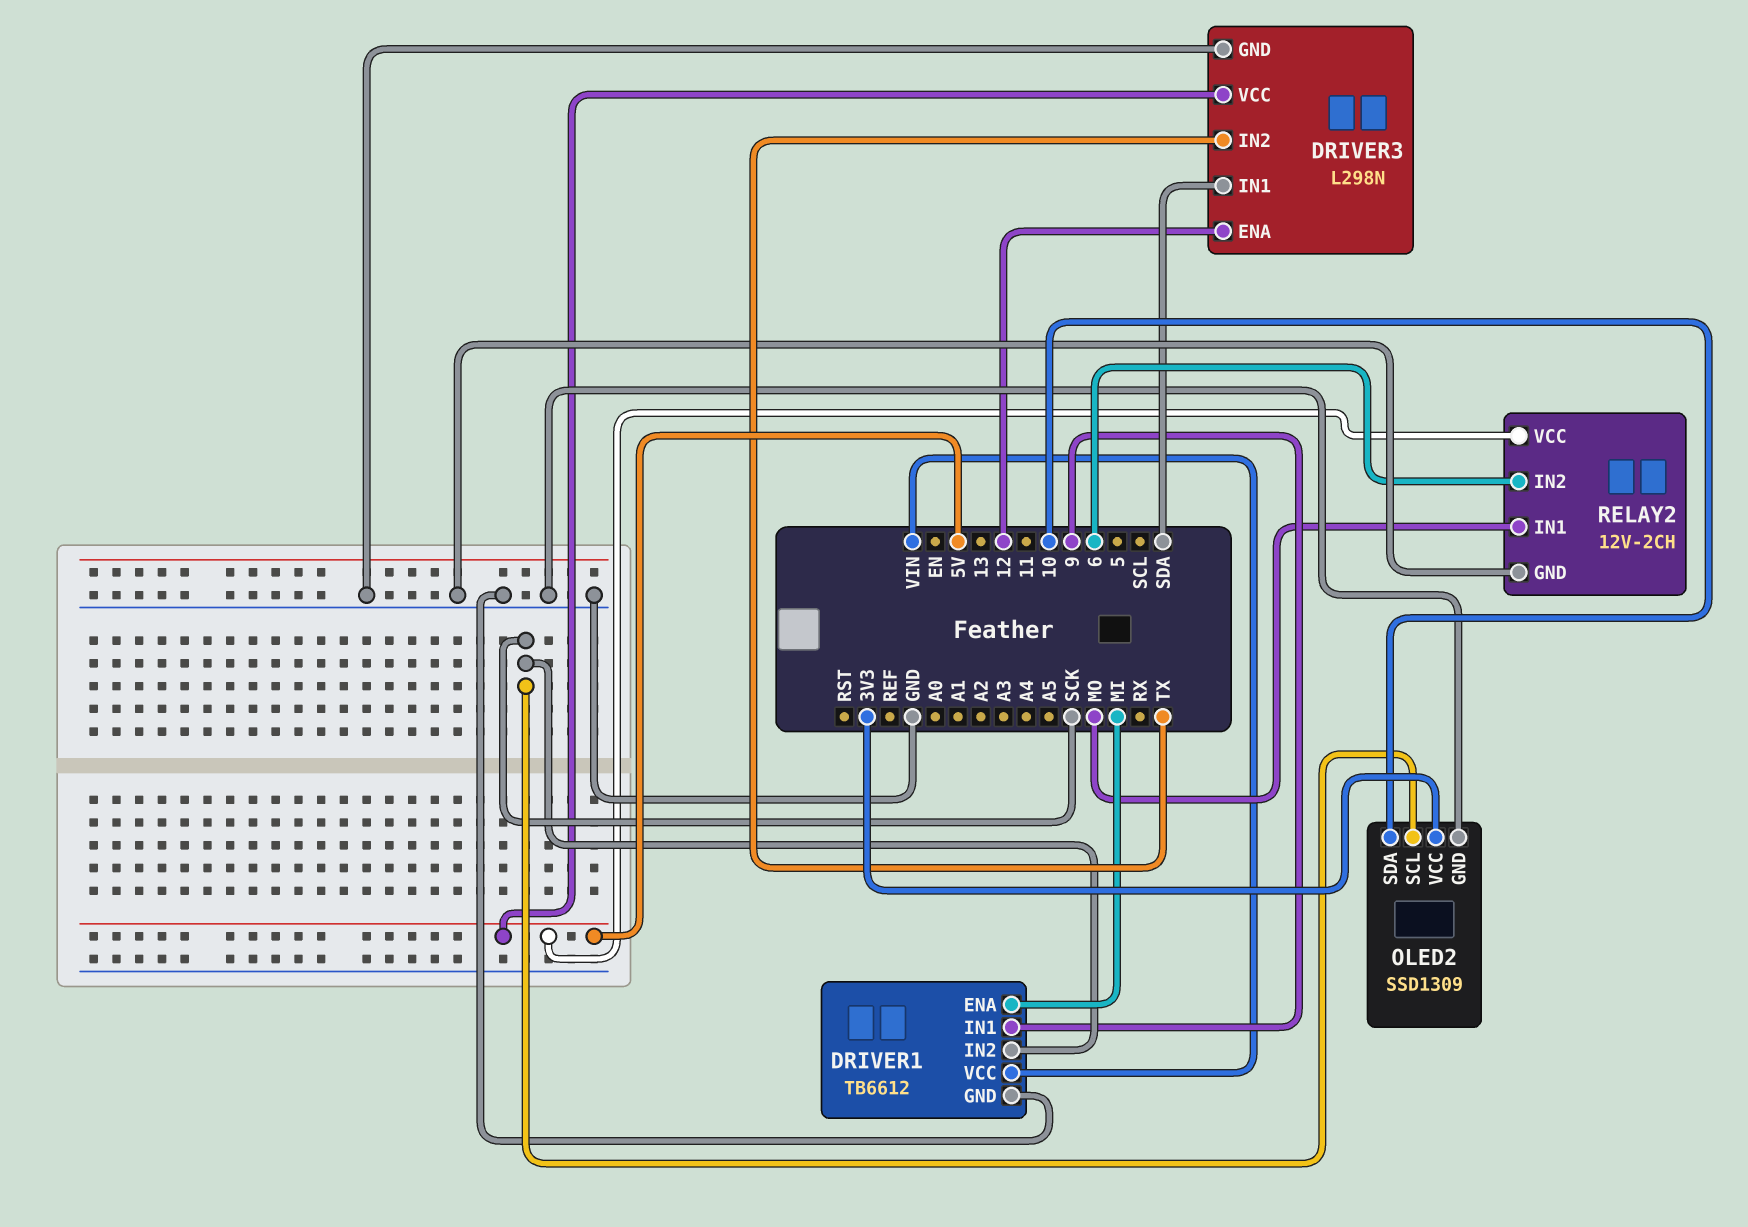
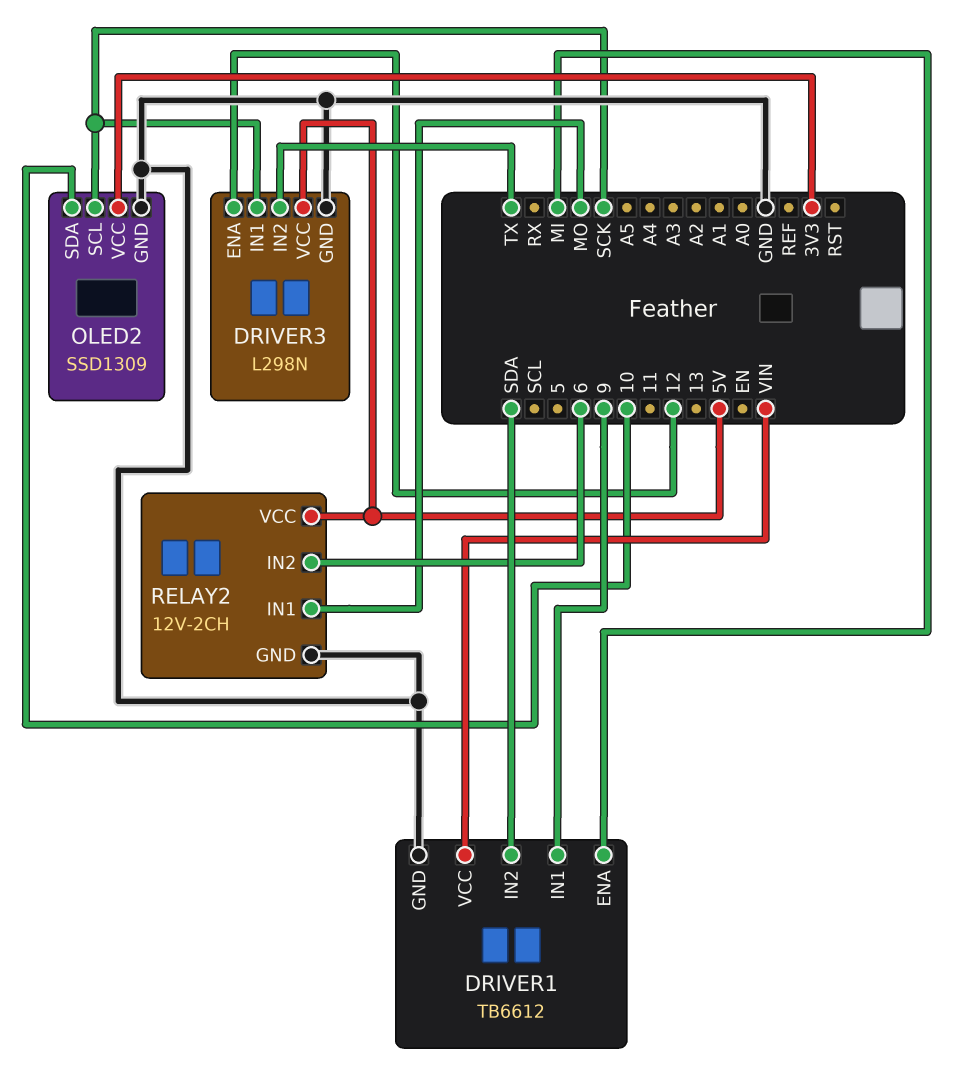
DRIVER1 pin IN2: SCK -> SDA
DRIVER3 pin IN1: SDA -> SCK

